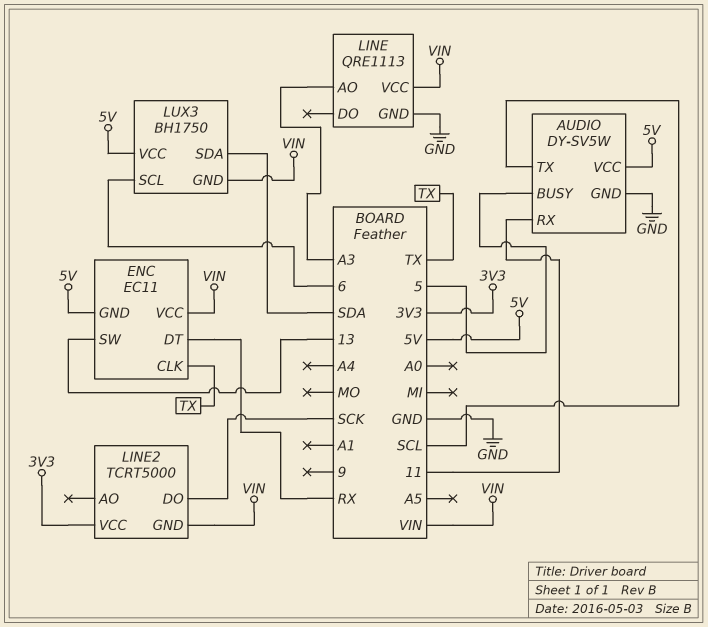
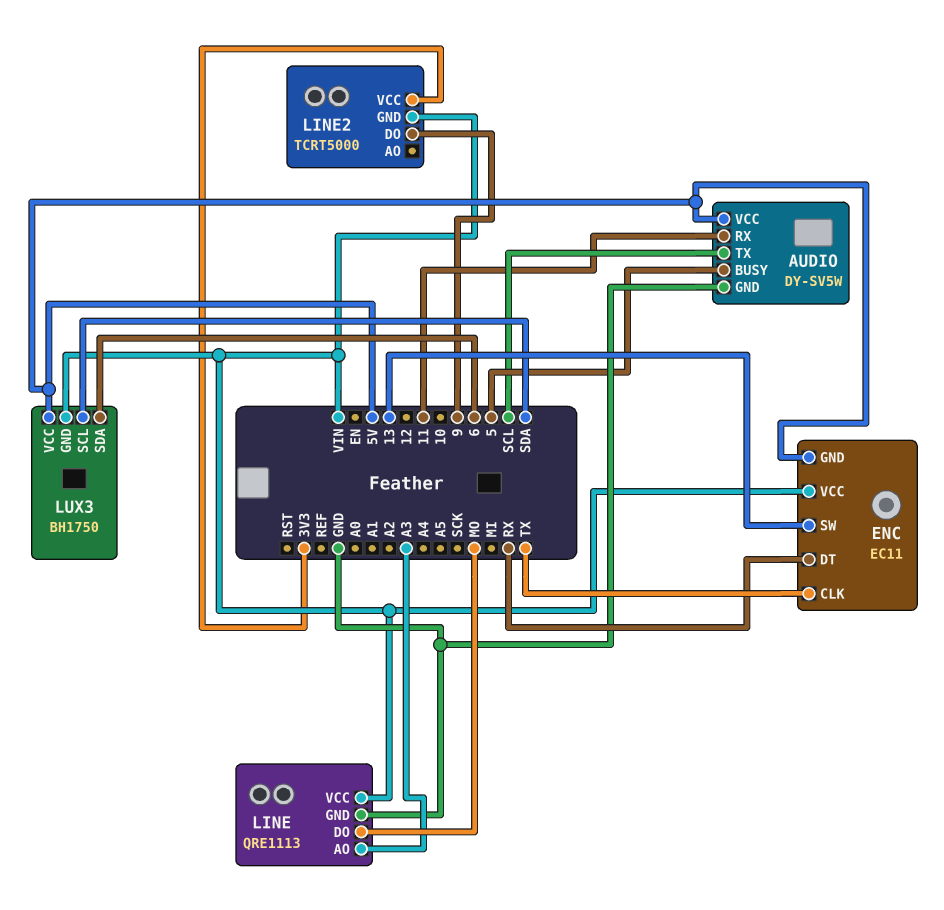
LINE pin DO: none -> MO
LINE2 pin DO: SCK -> 9
LUX3 pin SCL: 6 -> SDA
LUX3 pin SDA: SDA -> 6

